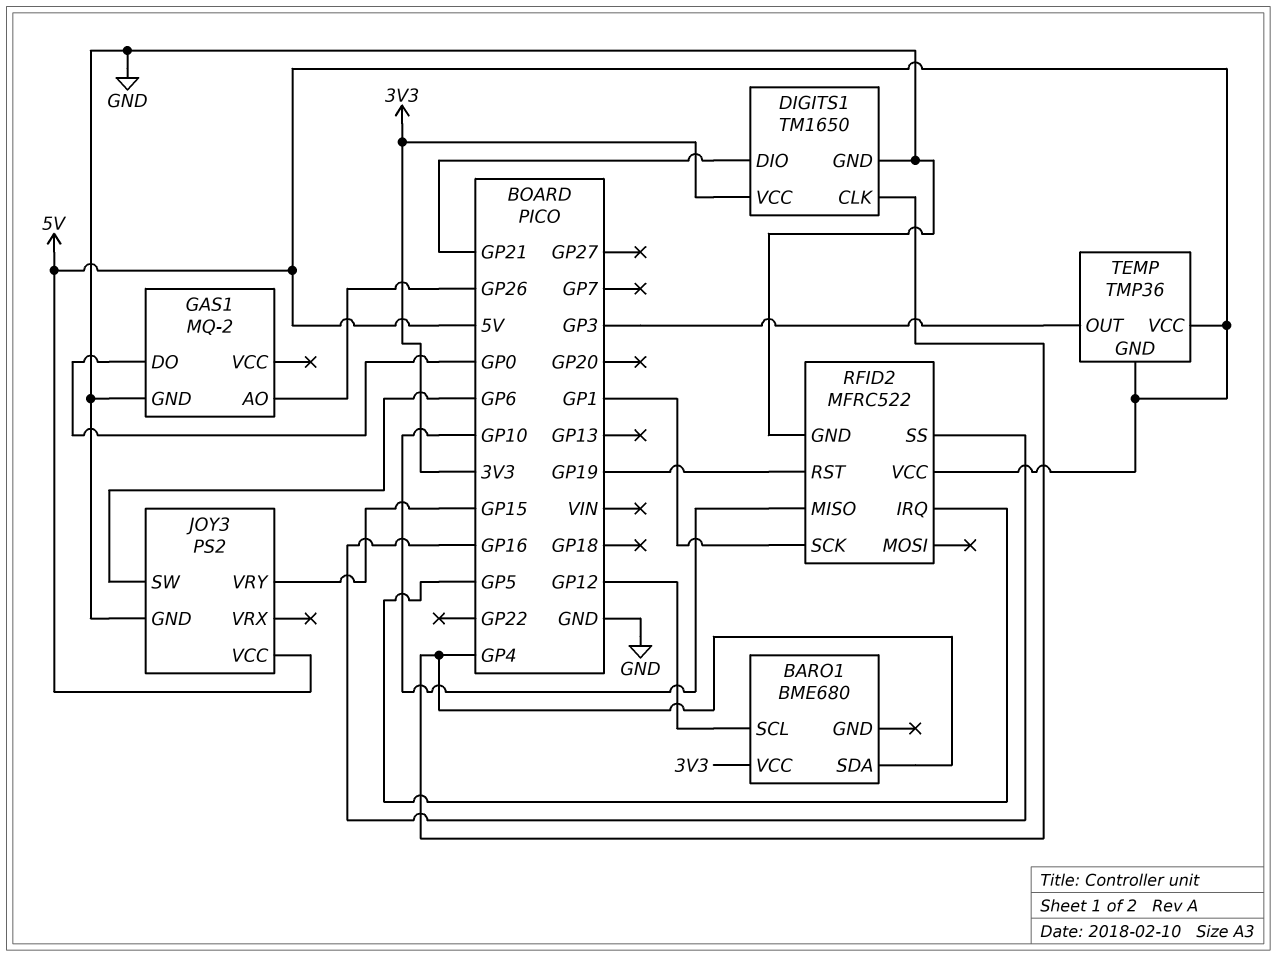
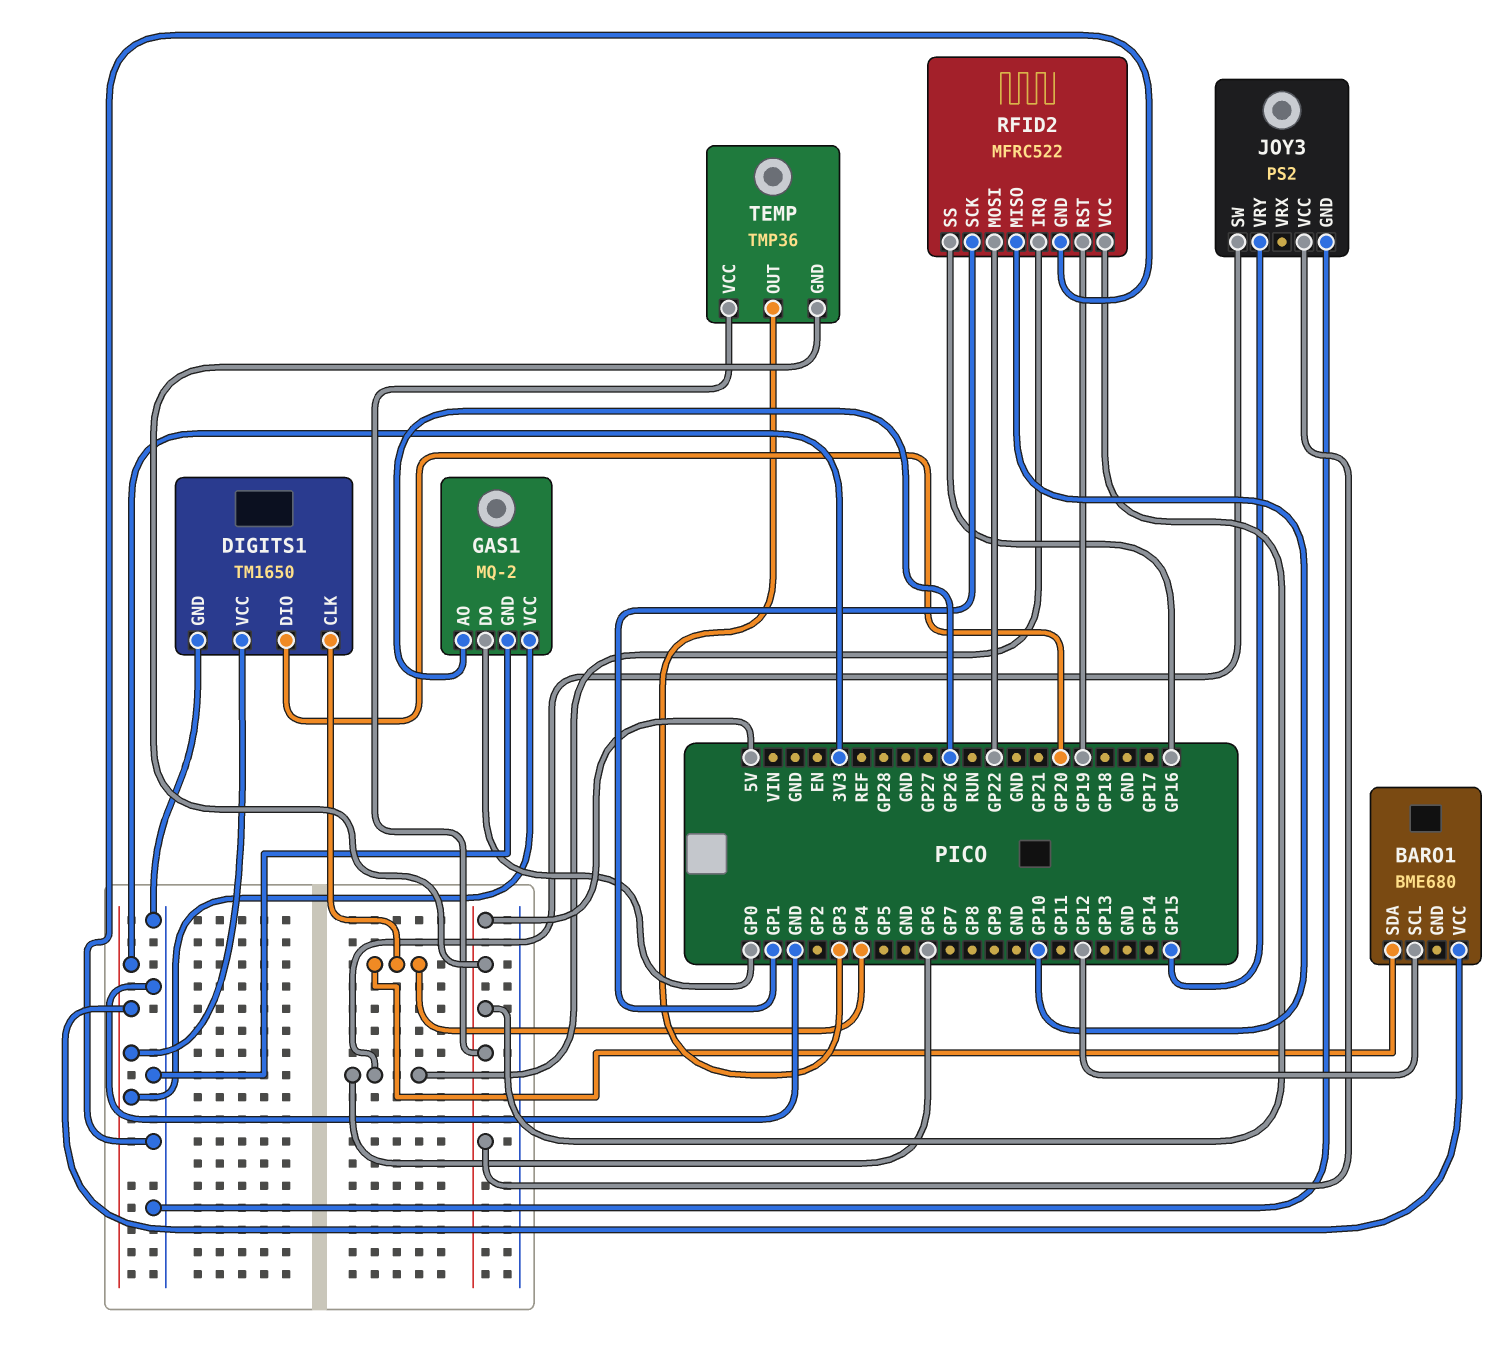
DIGITS1 pin DIO: GP21 -> GP20
GAS1 pin VCC: none -> 3V3
RFID2 pin IRQ: GP5 -> GP6
RFID2 pin MOSI: none -> GP22

